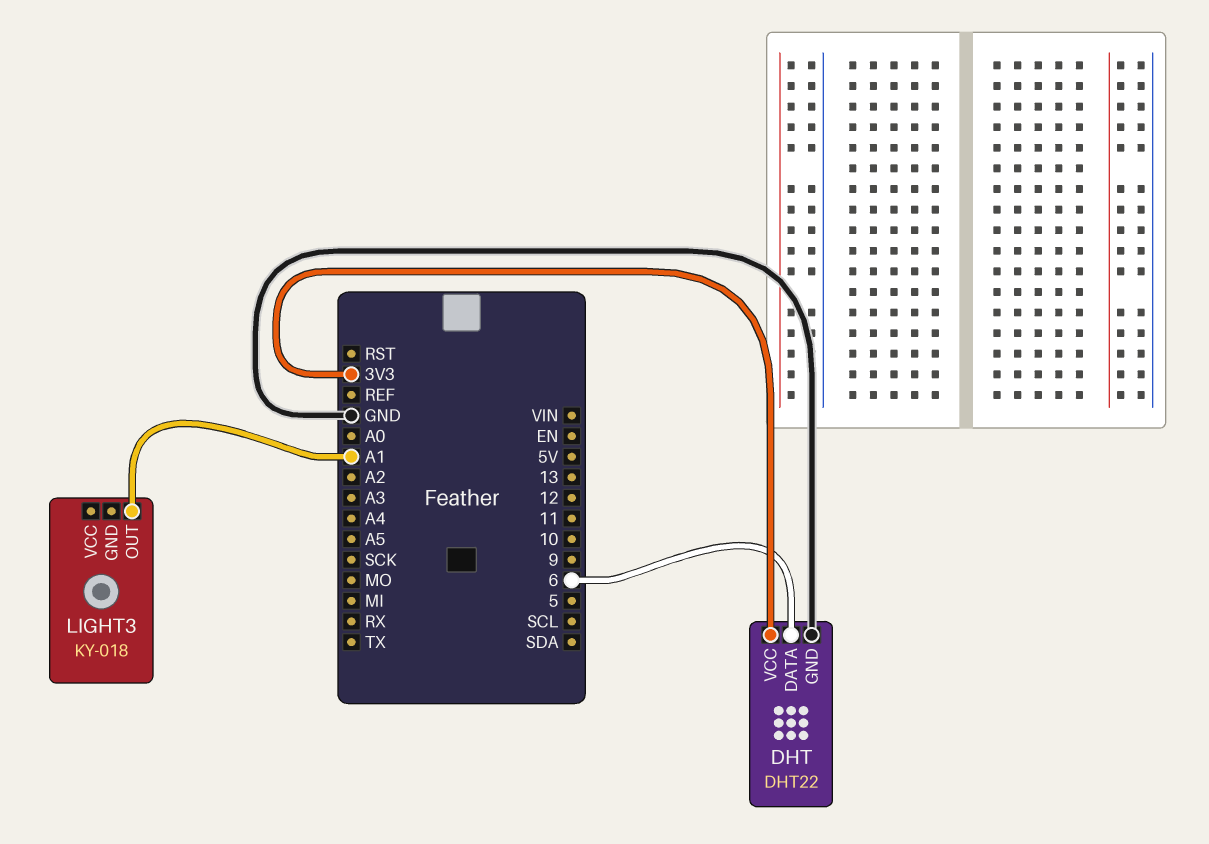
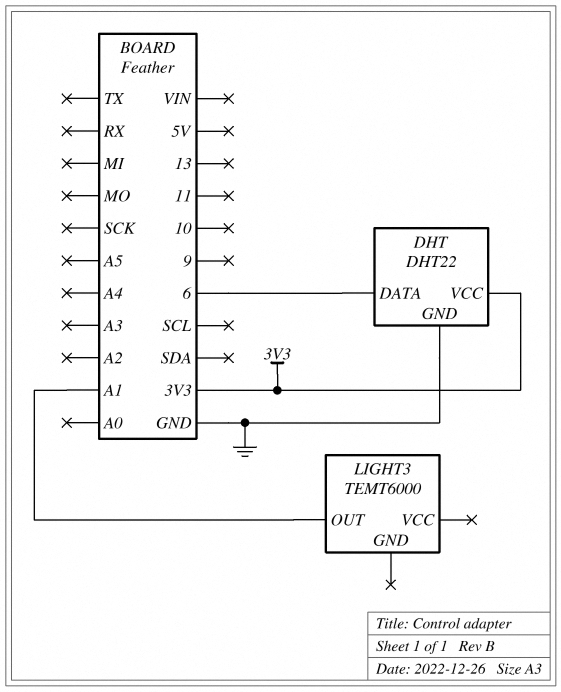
LIGHT3: KY-018 -> TEMT6000

